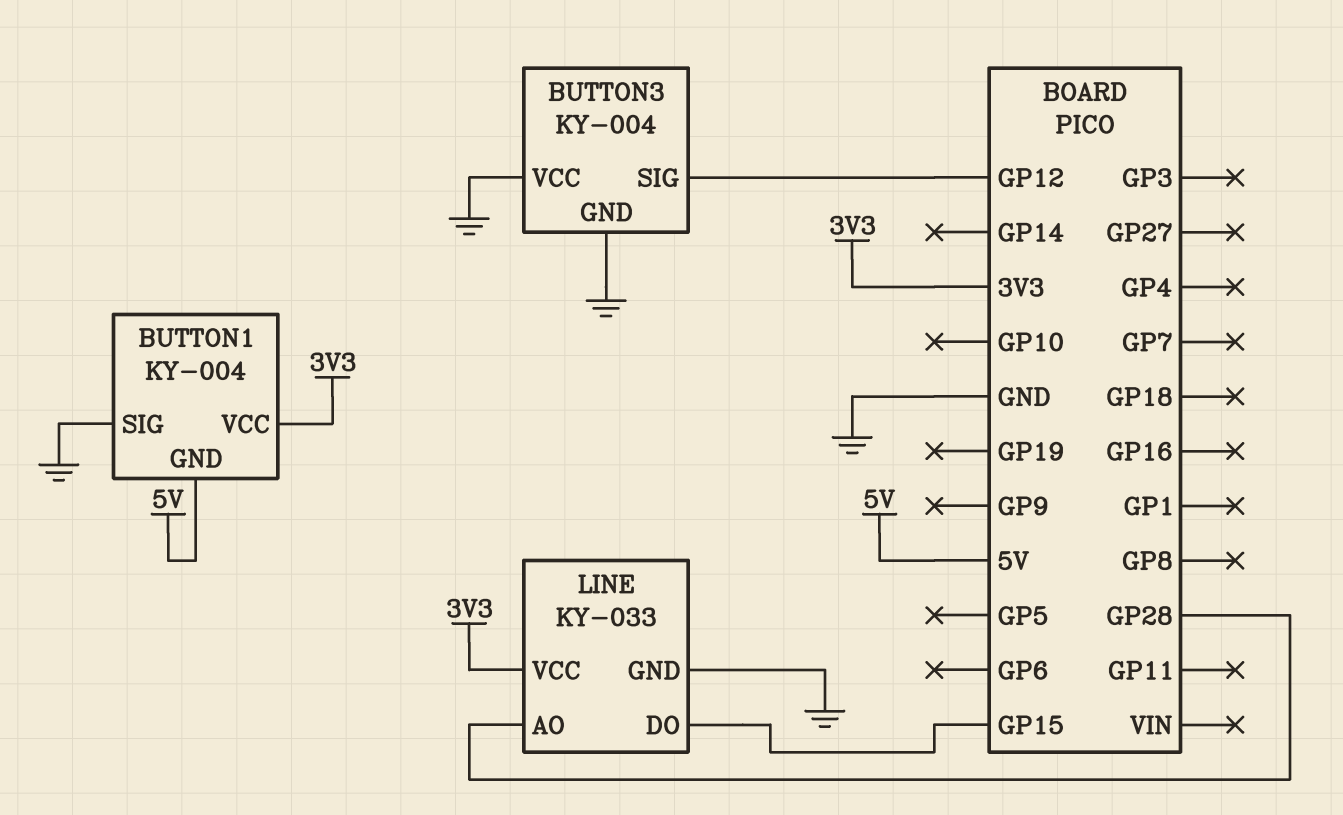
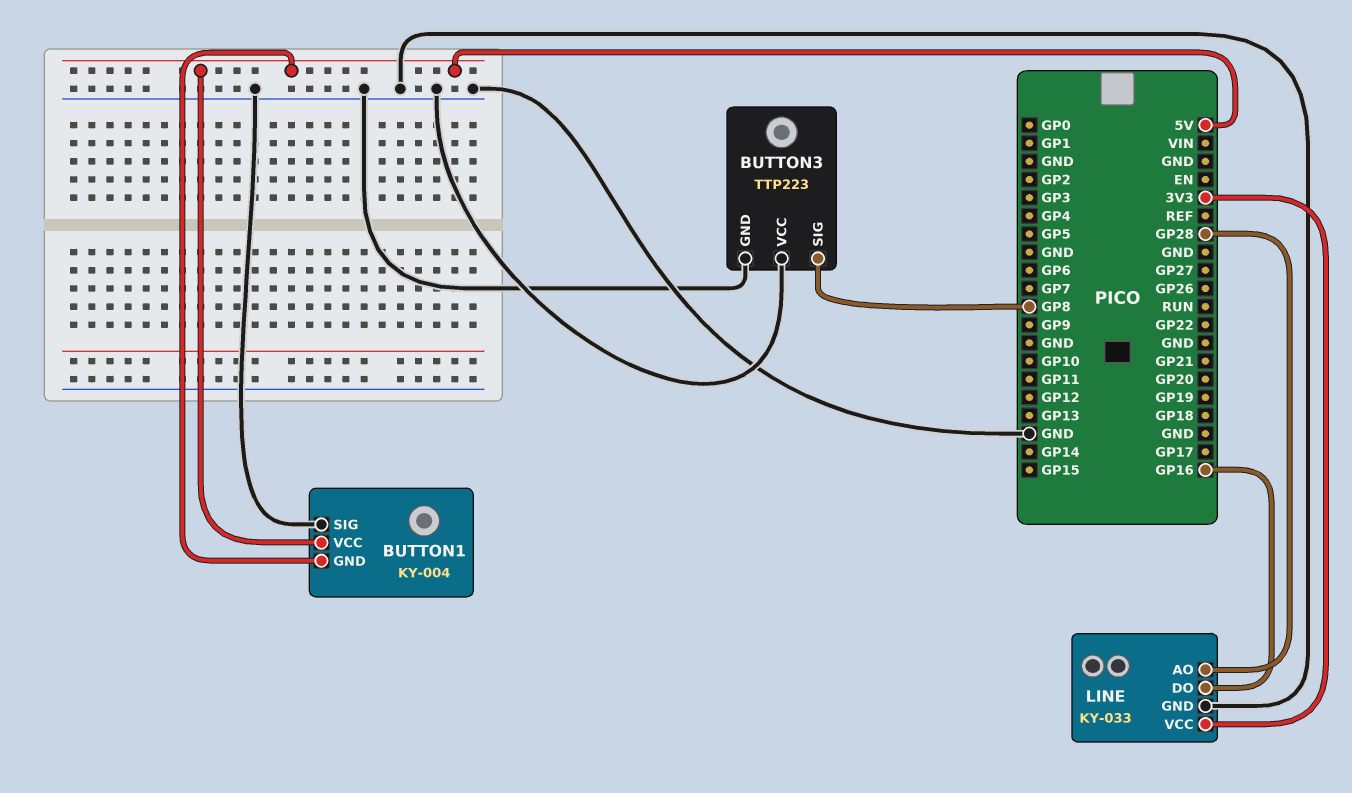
BUTTON1 pin VCC: 3V3 -> 5V
BUTTON3: KY-004 -> TTP223
BUTTON3 pin SIG: GP12 -> GP8
LINE pin DO: GP15 -> GP16

